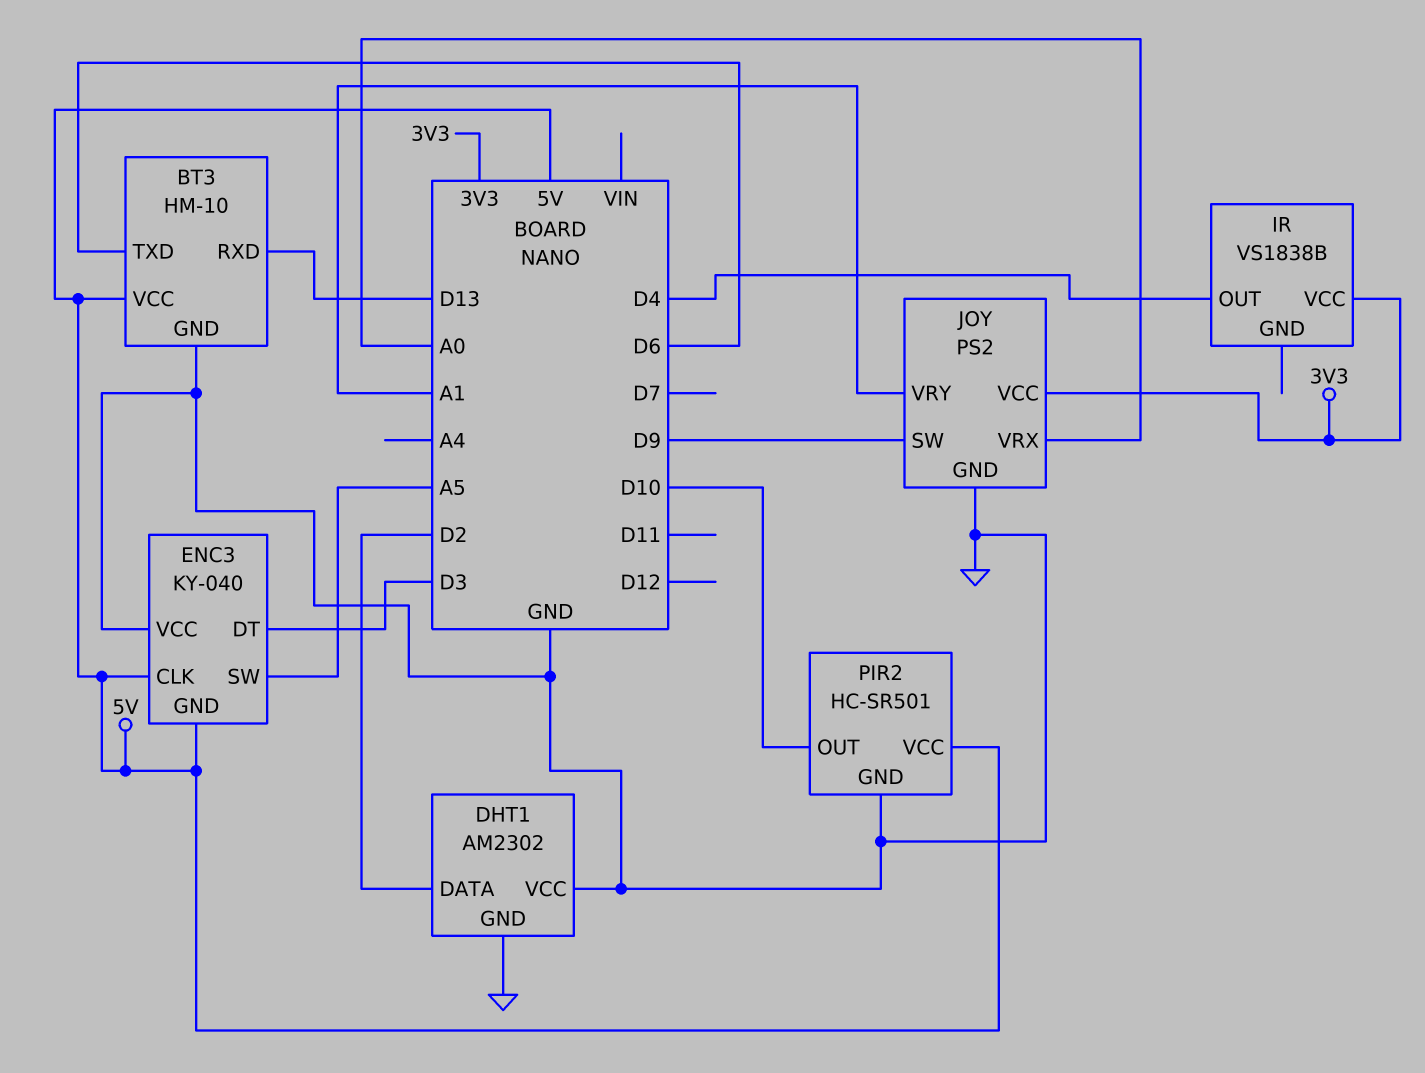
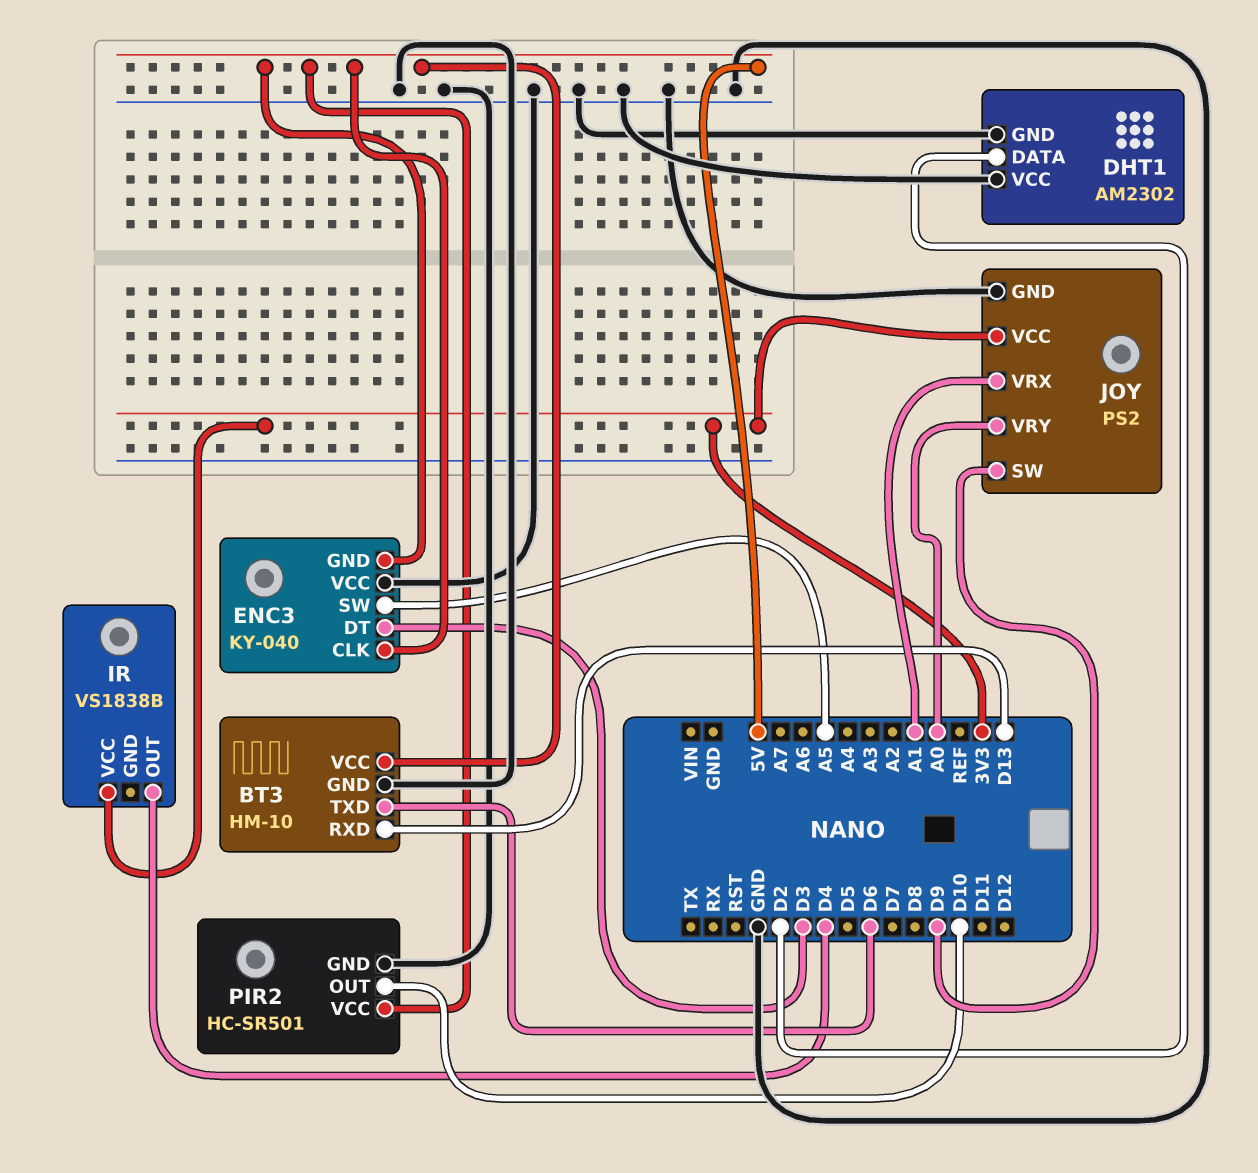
JOY pin VRX: A0 -> A1
JOY pin VRY: A1 -> A0

